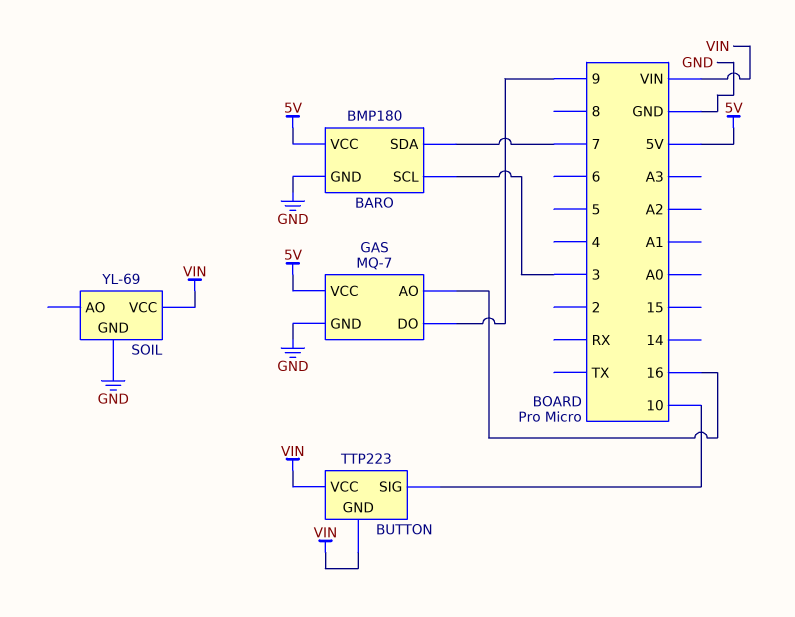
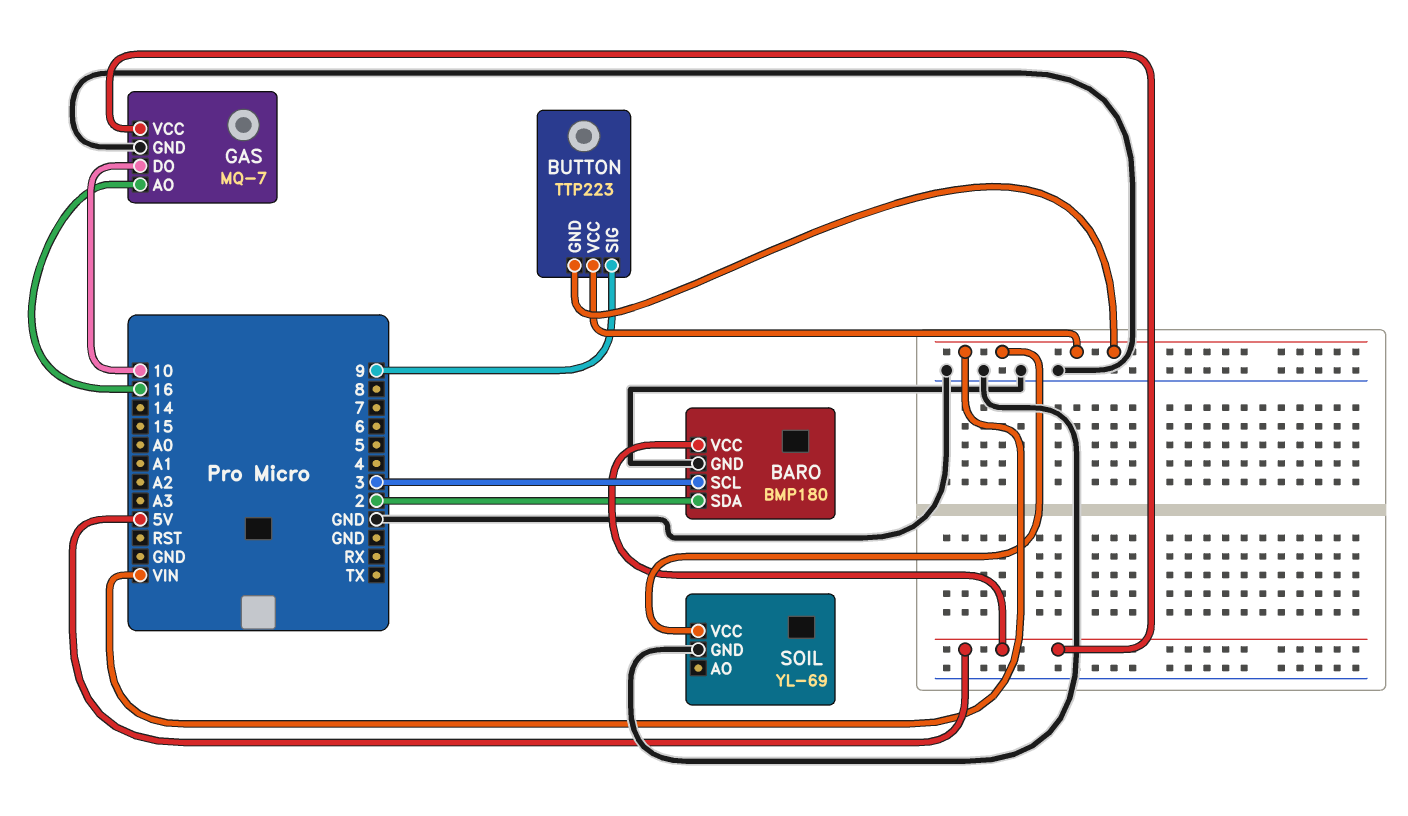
BARO pin SDA: 7 -> 2
BUTTON pin SIG: 10 -> 9
GAS pin DO: 9 -> 10

